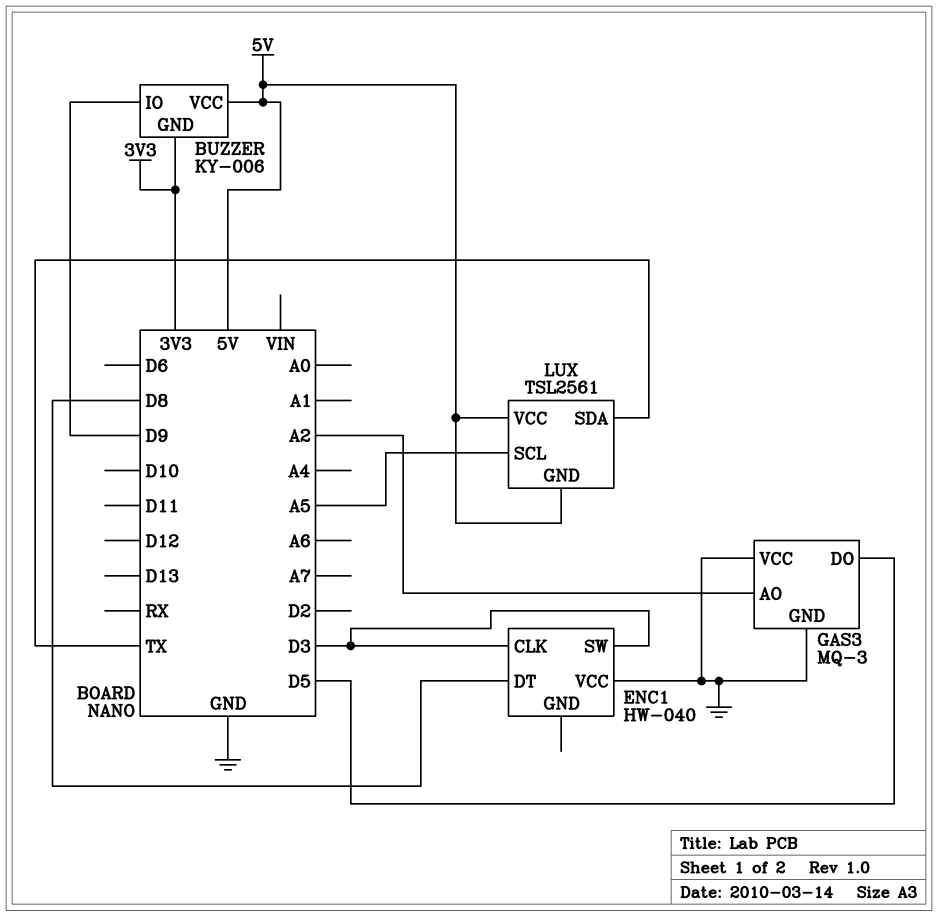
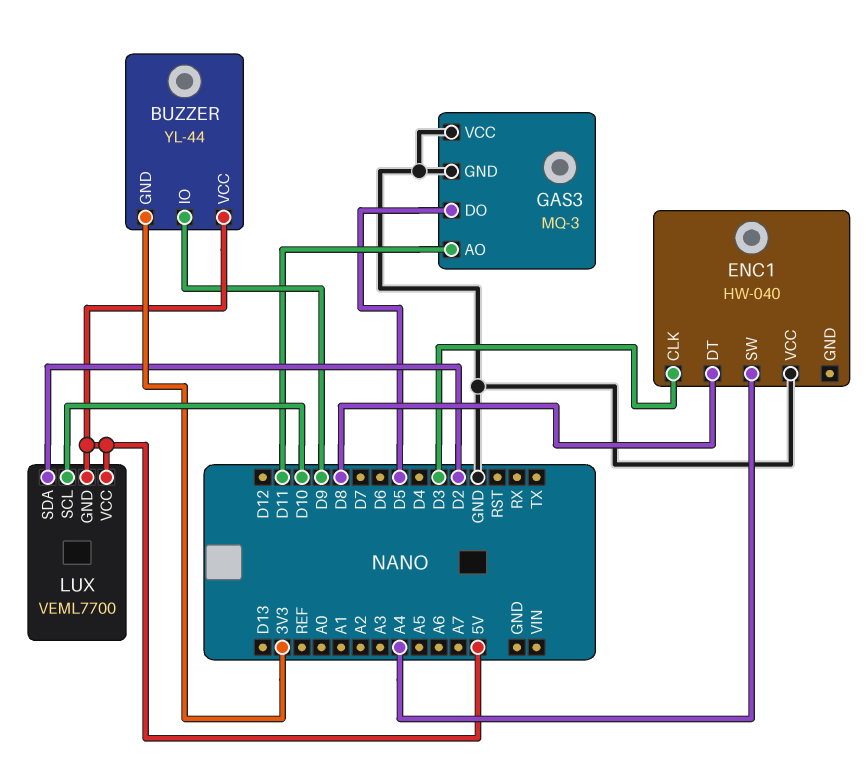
BUZZER: KY-006 -> YL-44
ENC1 pin SW: D3 -> A4
GAS3 pin AO: A2 -> D11
LUX: TSL2561 -> VEML7700
LUX pin SCL: A5 -> D10
LUX pin SDA: TX -> D2

